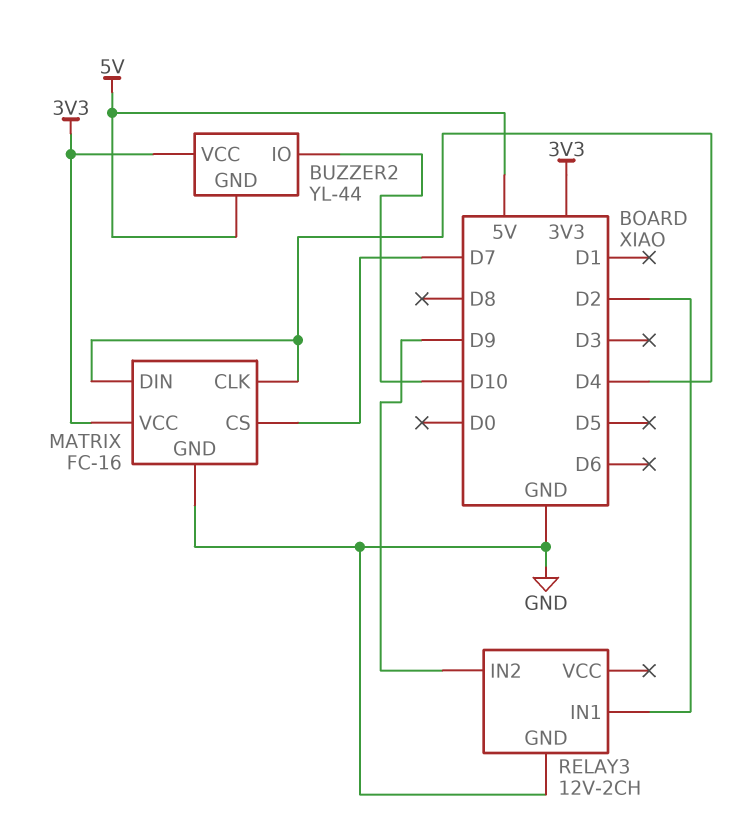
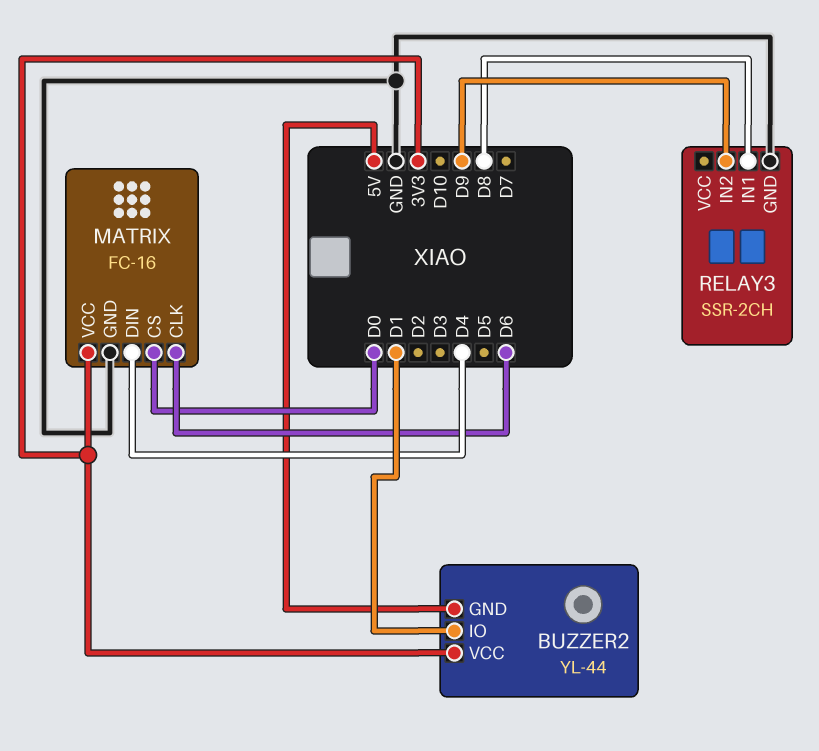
BUZZER2 pin IO: D10 -> D1
MATRIX pin CLK: D4 -> D6
MATRIX pin CS: D7 -> D0
RELAY3: 12V-2CH -> SSR-2CH
RELAY3 pin IN1: D2 -> D8

